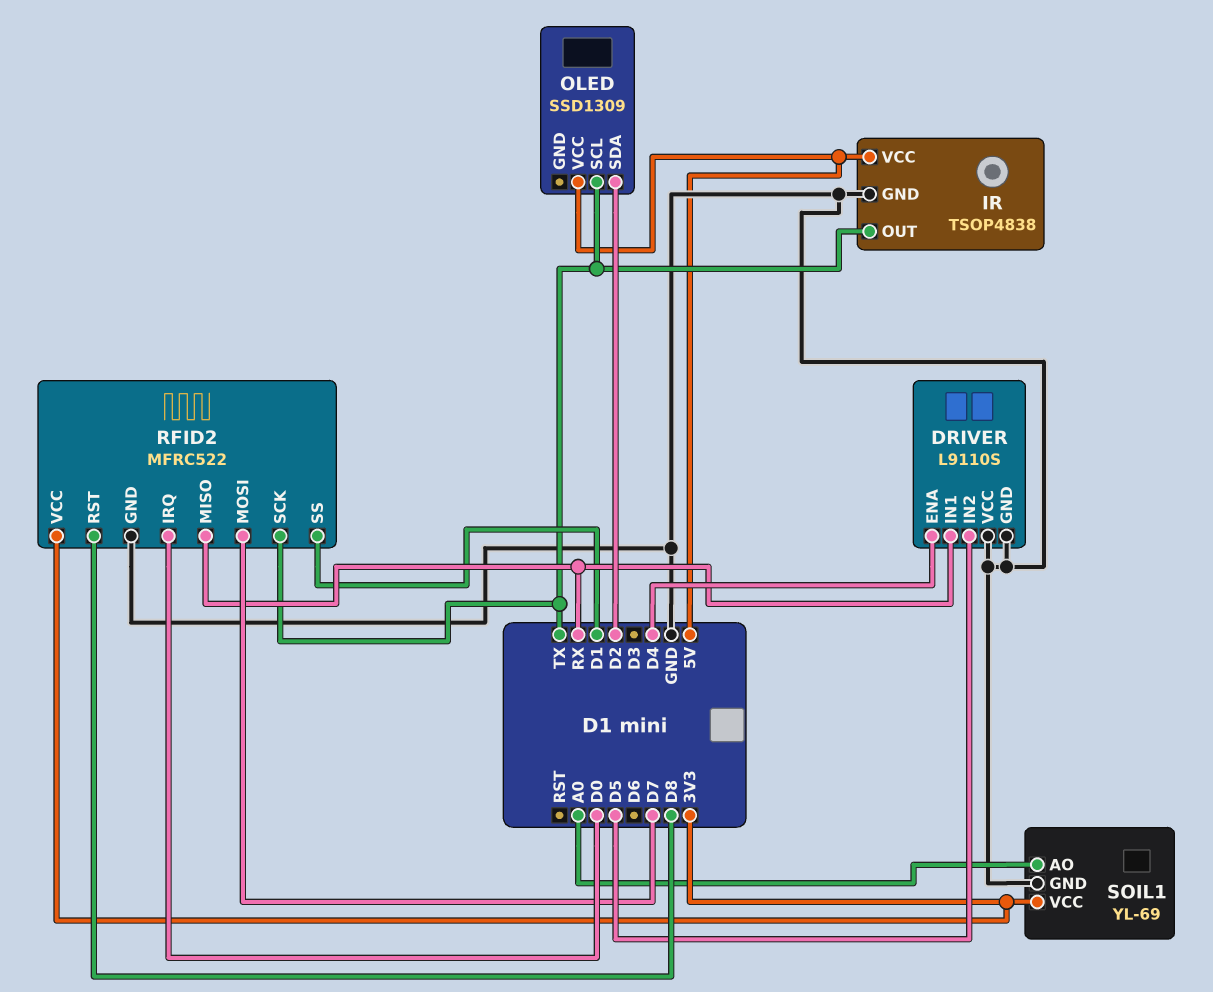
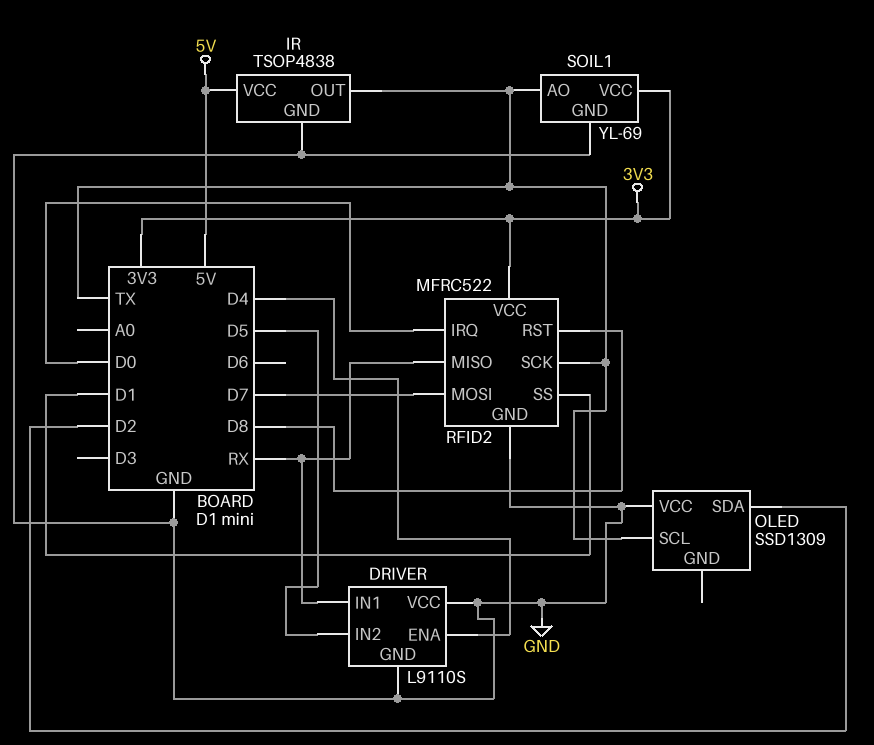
OLED pin VCC: 5V -> GND
SOIL1 pin AO: A0 -> TX

